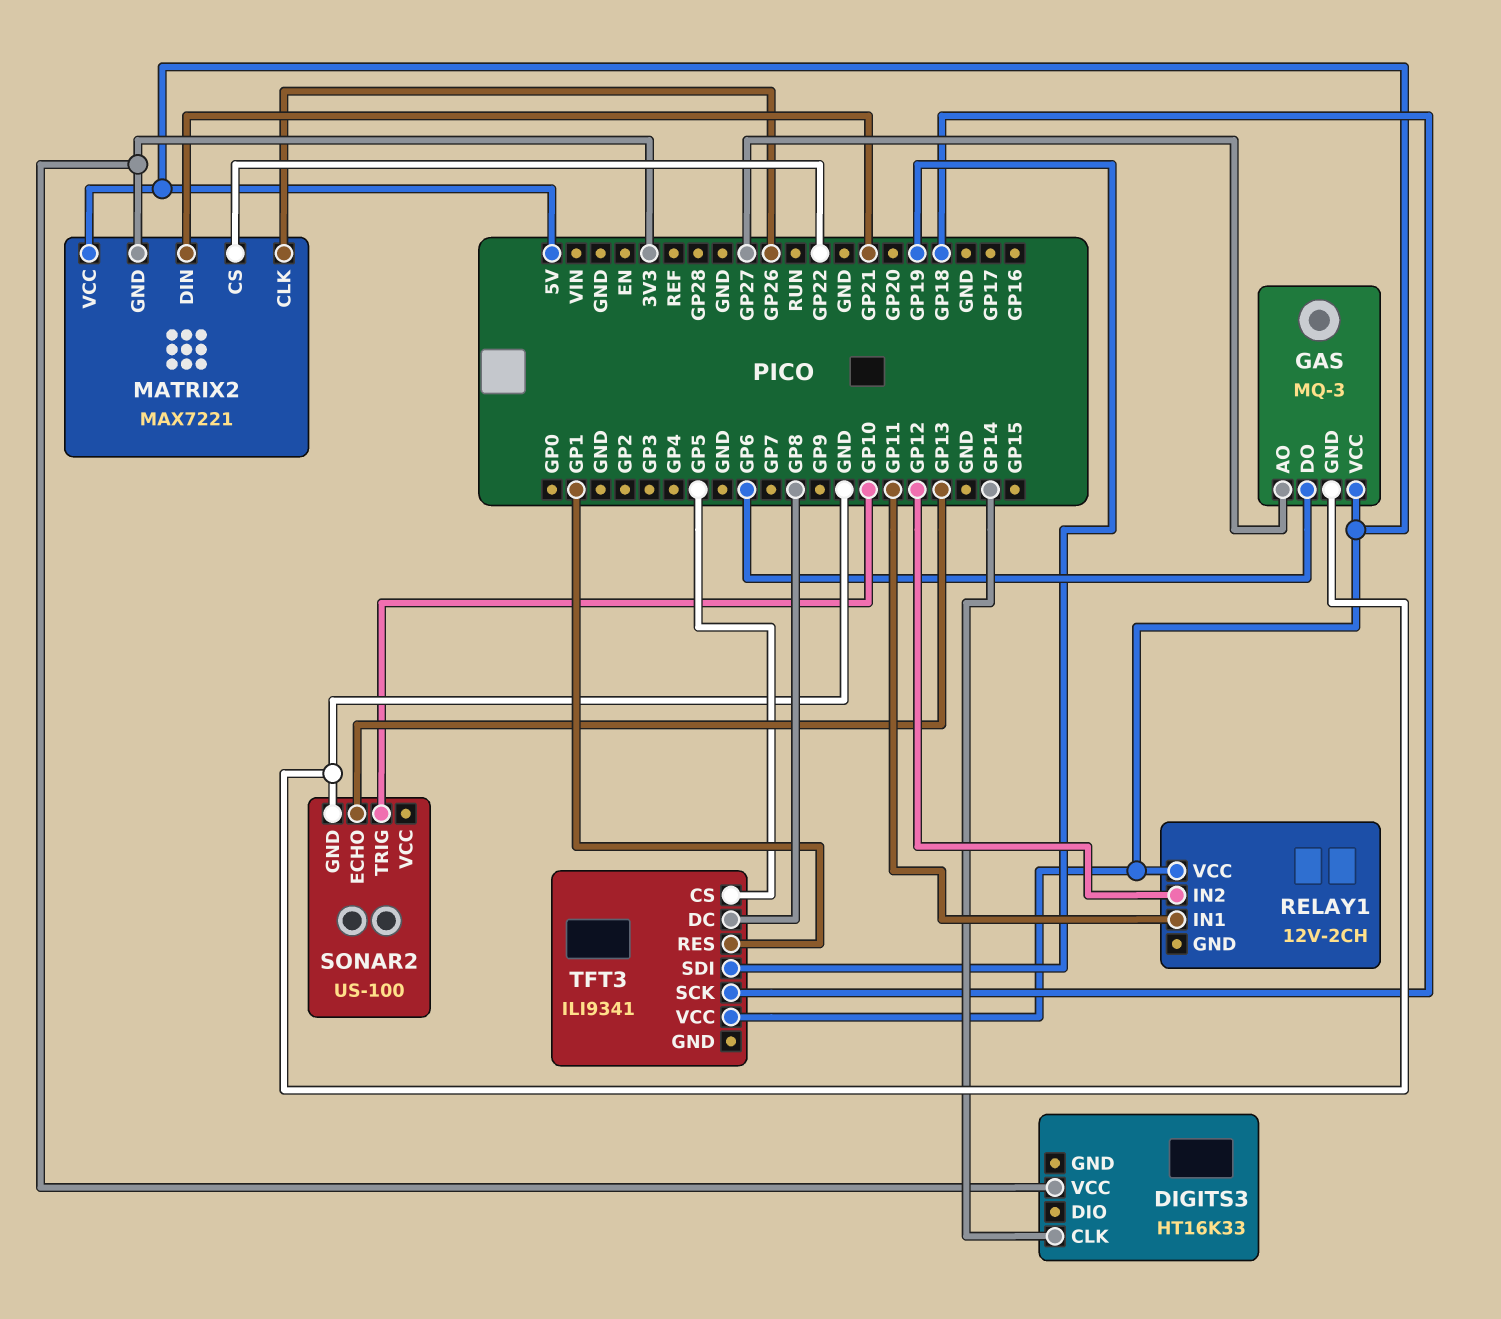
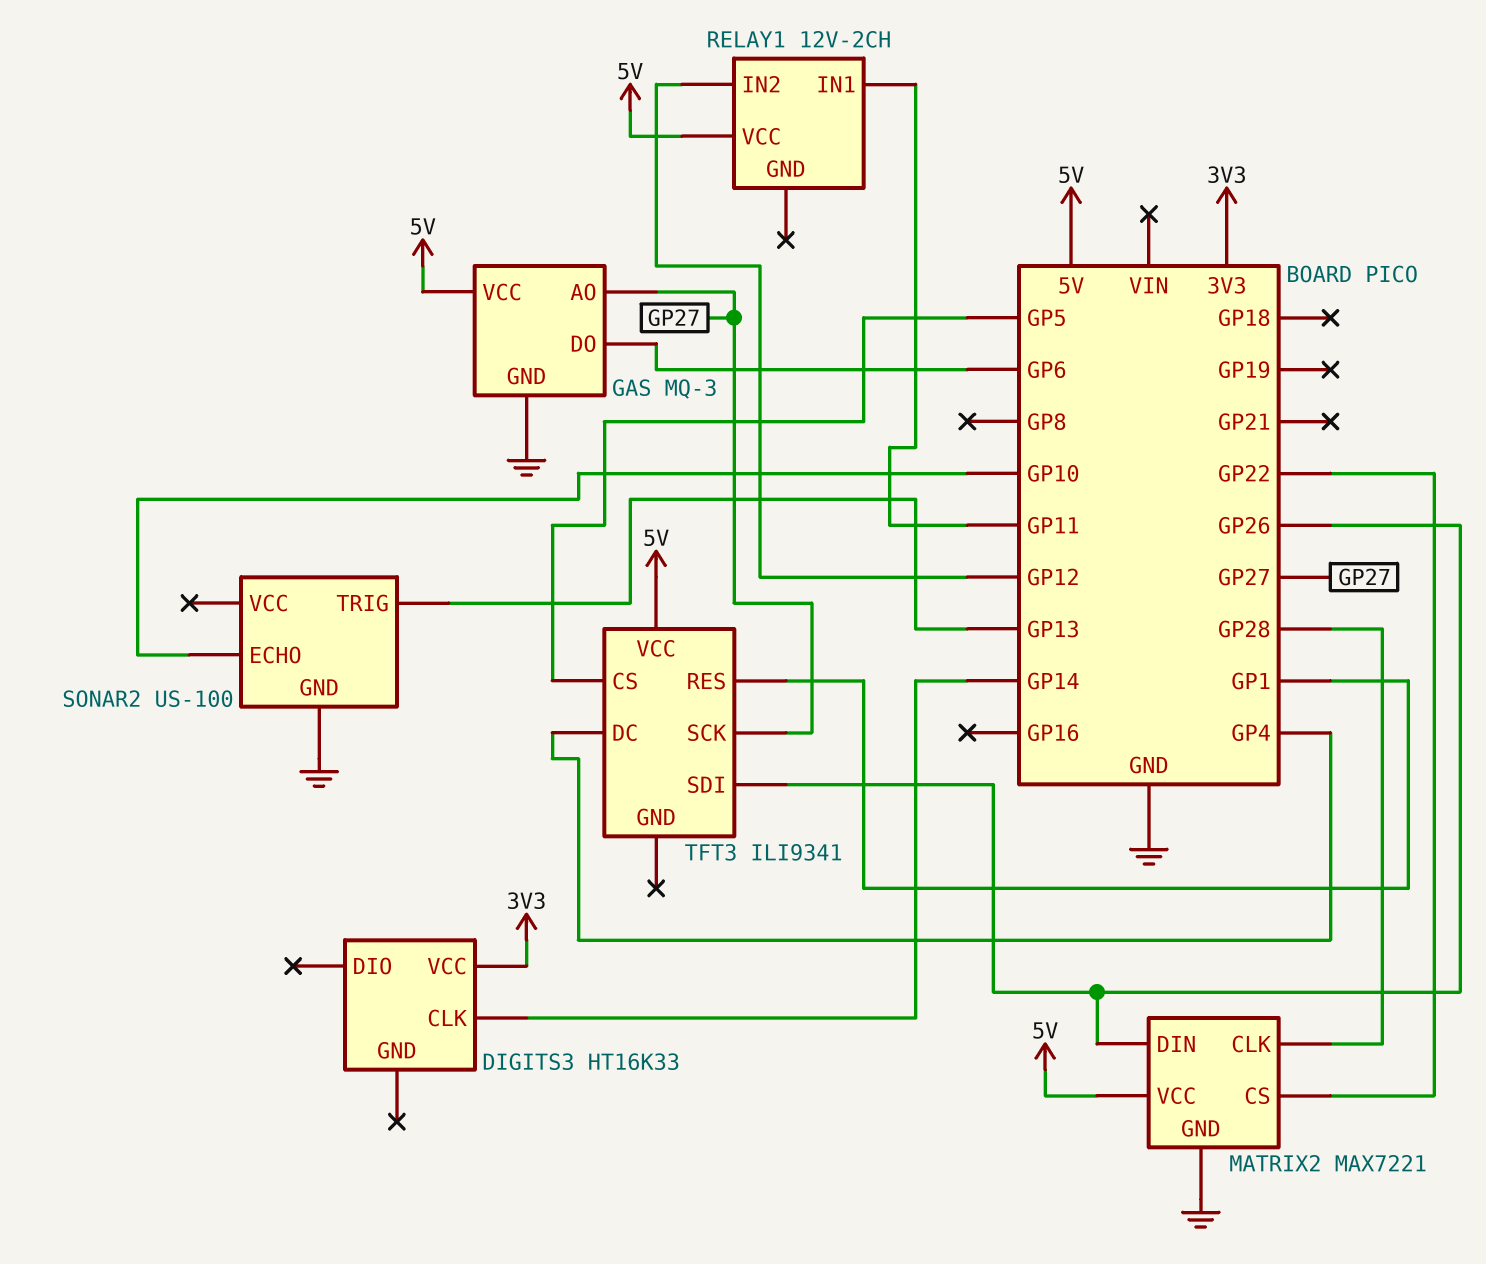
MATRIX2 pin CLK: GP26 -> GP28
MATRIX2 pin DIN: GP21 -> GP26
MATRIX2 pin GND: 3V3 -> GND
SONAR2 pin ECHO: GP13 -> GP10
SONAR2 pin TRIG: GP10 -> GP13
TFT3 pin DC: GP8 -> GP4
TFT3 pin SCK: GP18 -> GP27
TFT3 pin SDI: GP19 -> GP26

